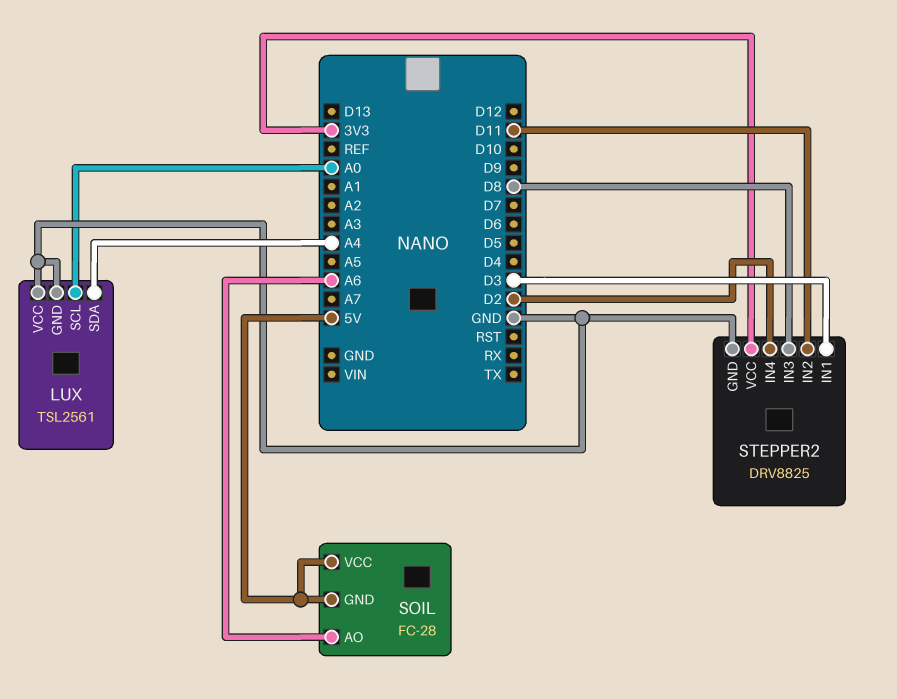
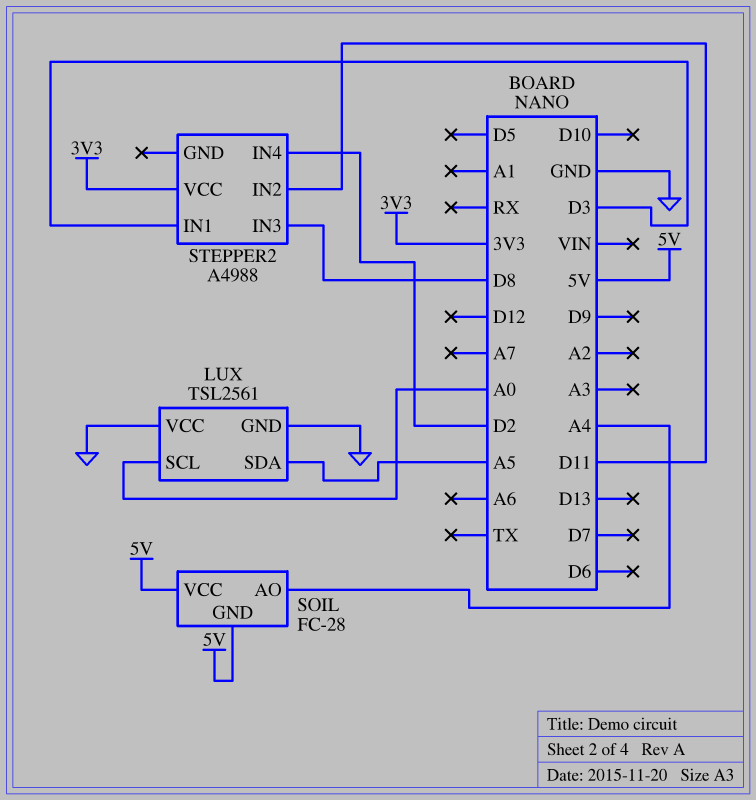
LUX pin SDA: A4 -> A5
SOIL pin AO: A6 -> A4
STEPPER2: DRV8825 -> A4988
STEPPER2 pin GND: GND -> none

